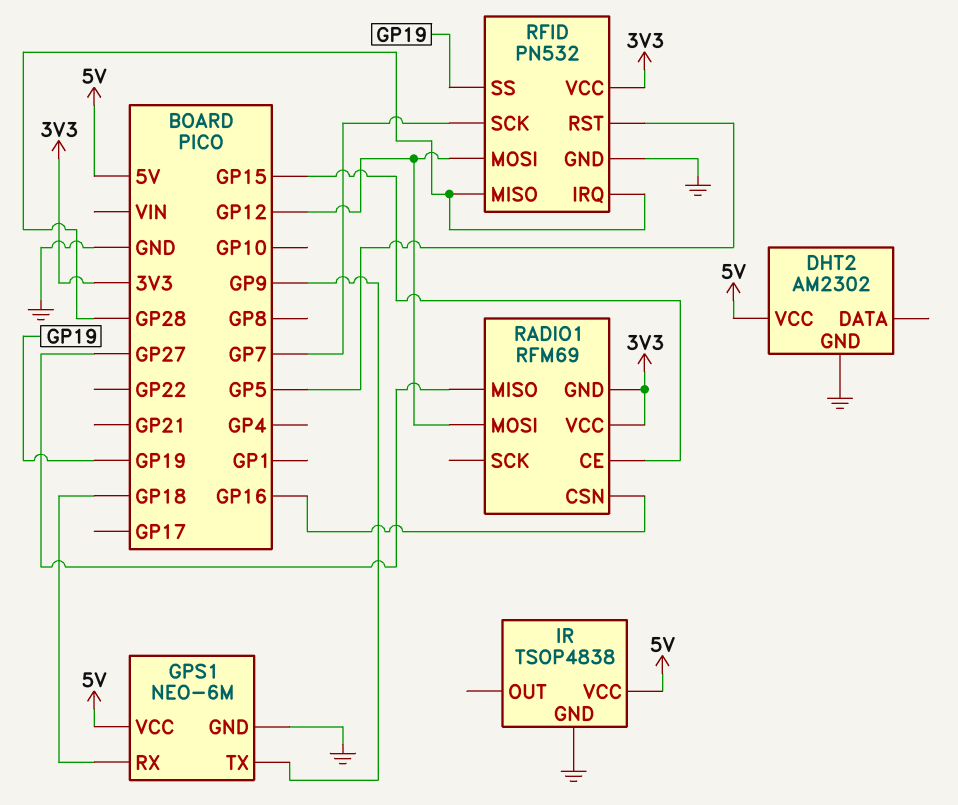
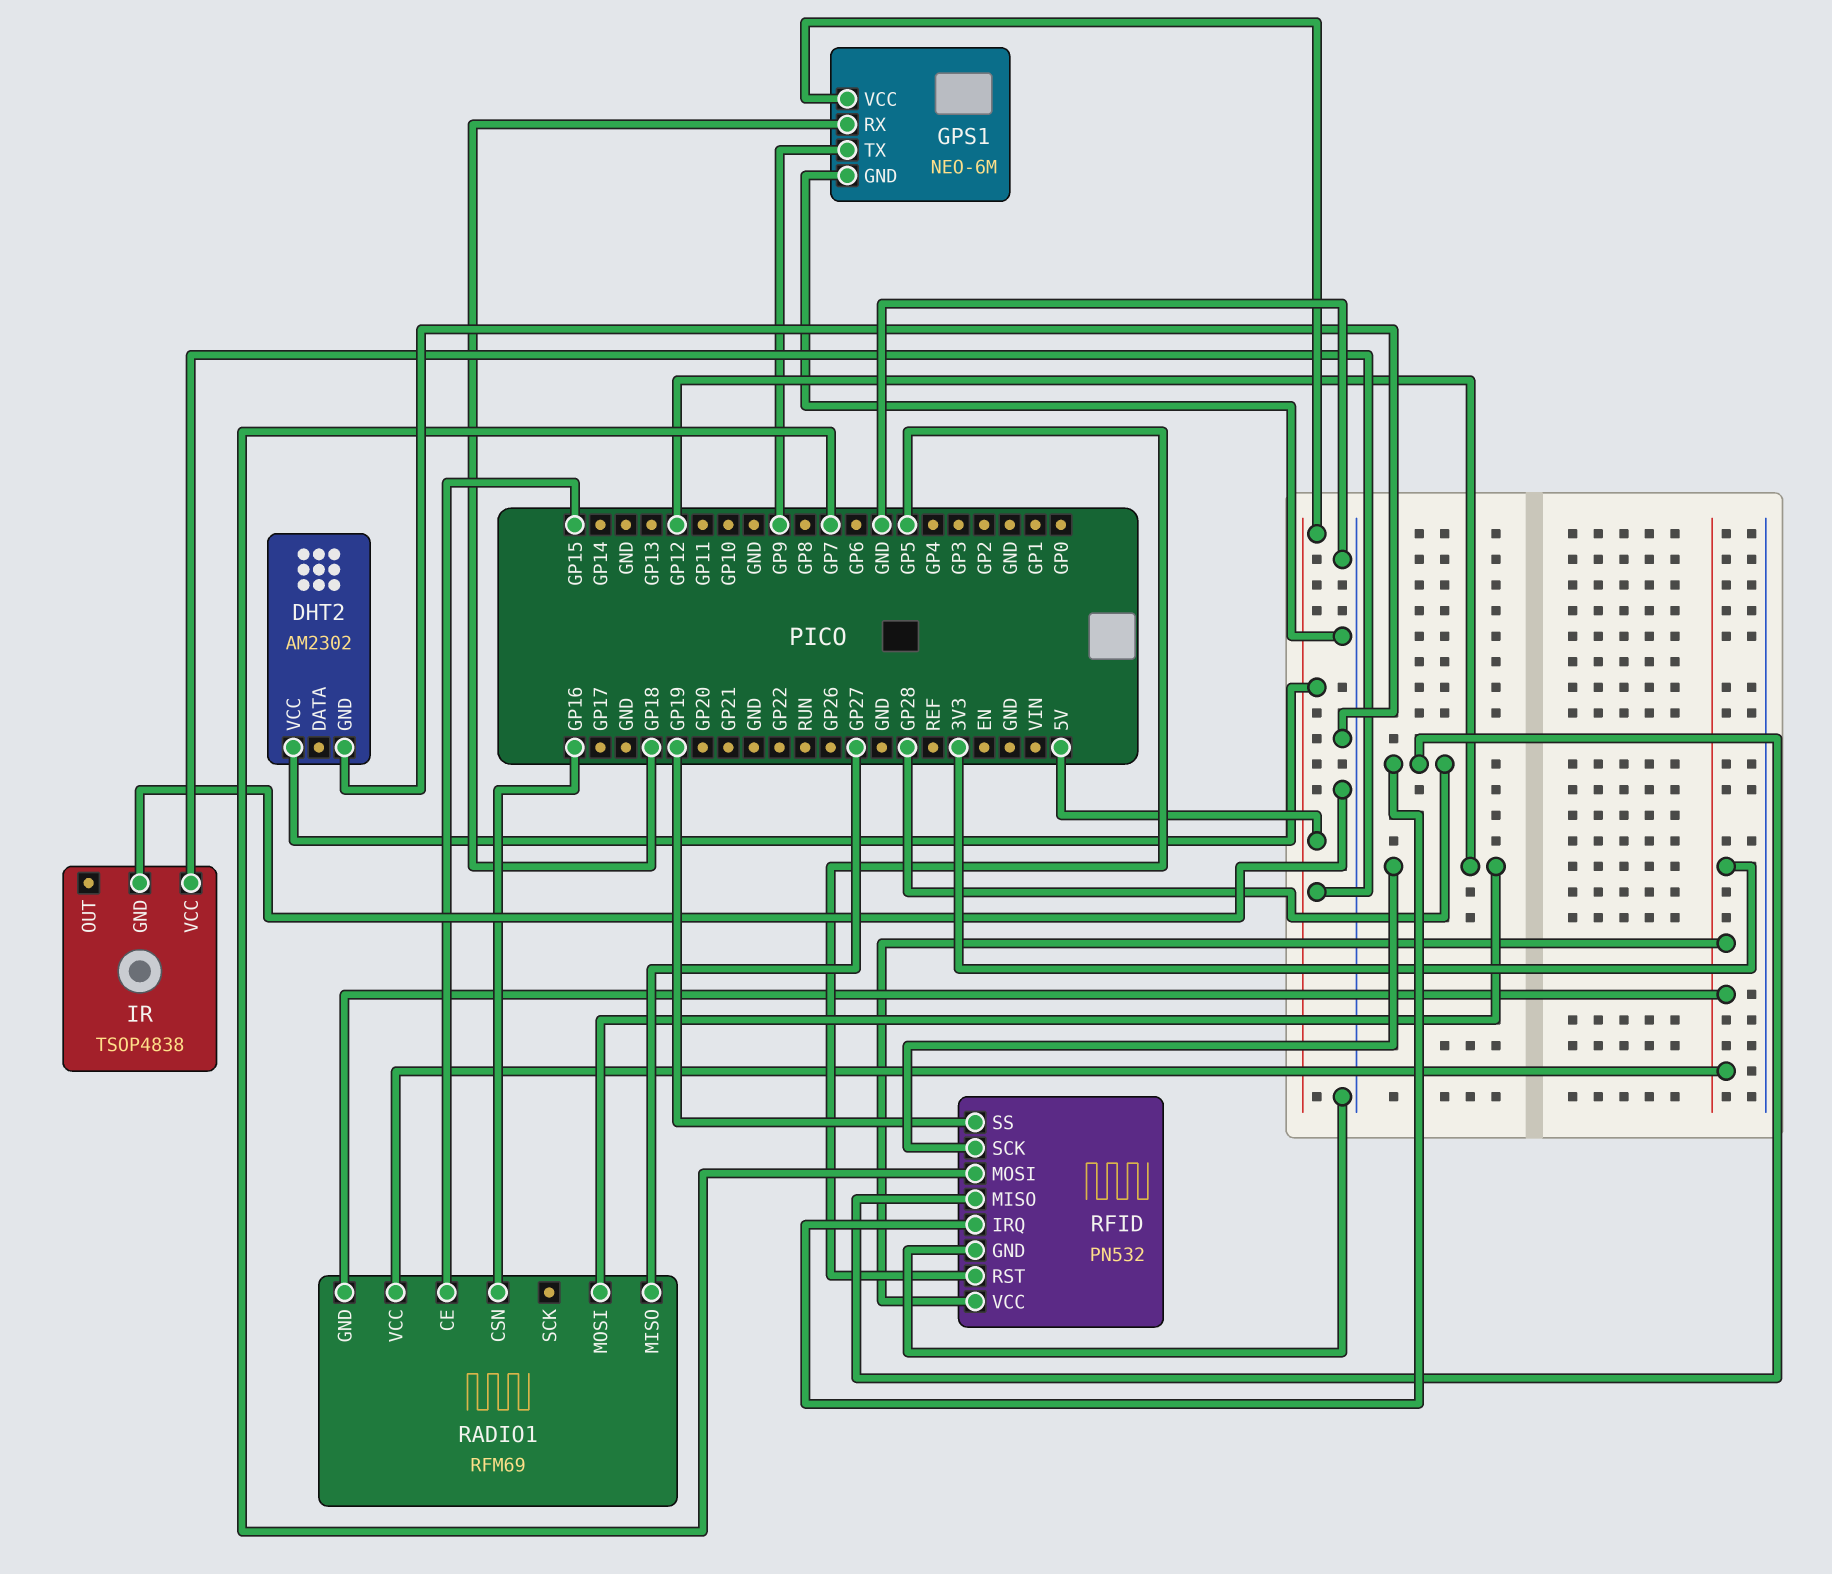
RFID pin MOSI: GP12 -> GP7
RFID pin SCK: GP7 -> GP12

